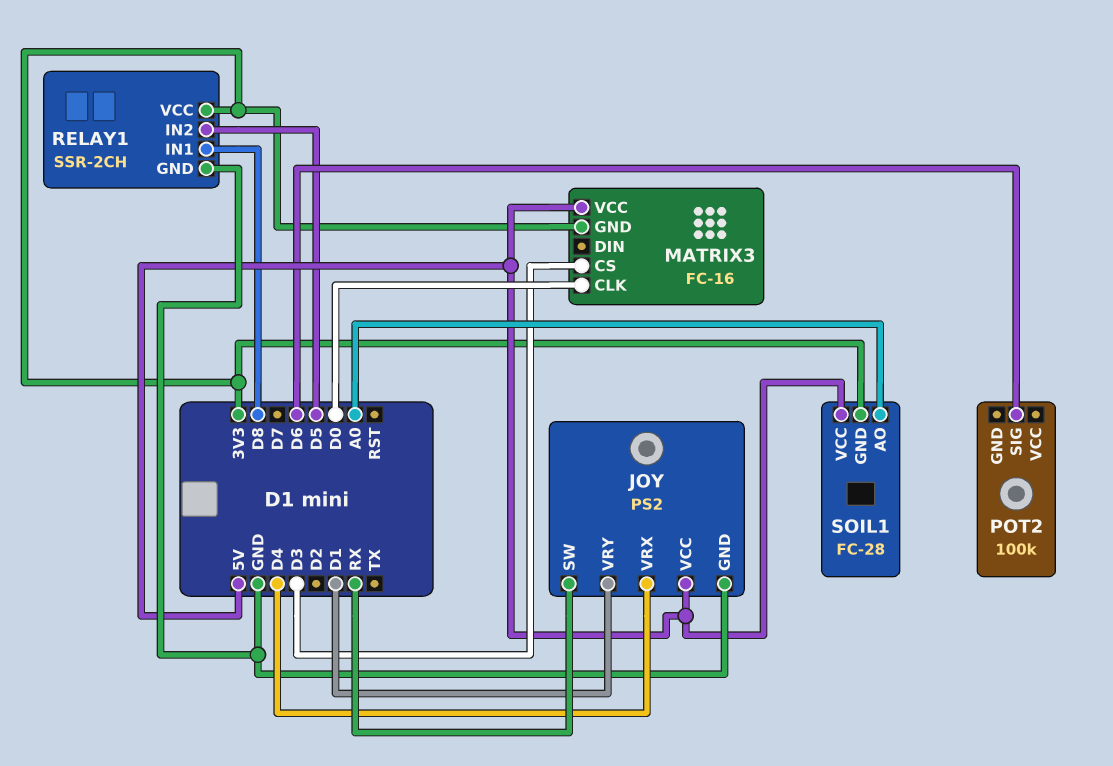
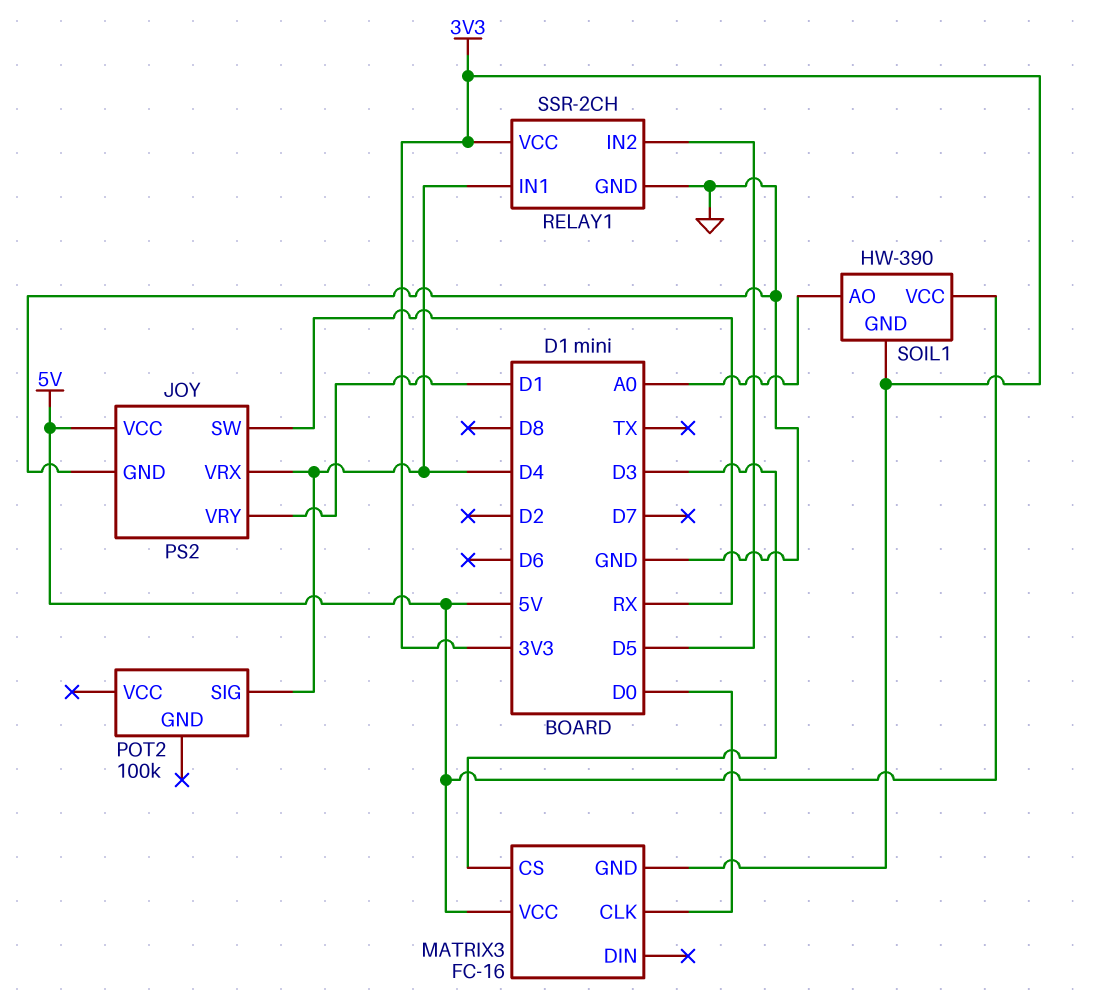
POT2 pin SIG: D6 -> D4
RELAY1 pin IN1: D8 -> D4
SOIL1: FC-28 -> HW-390

